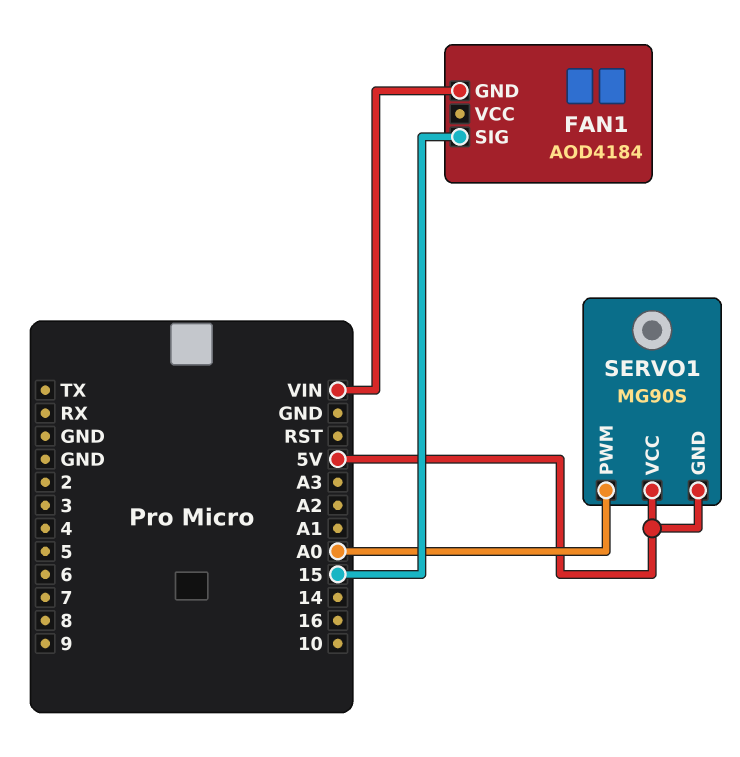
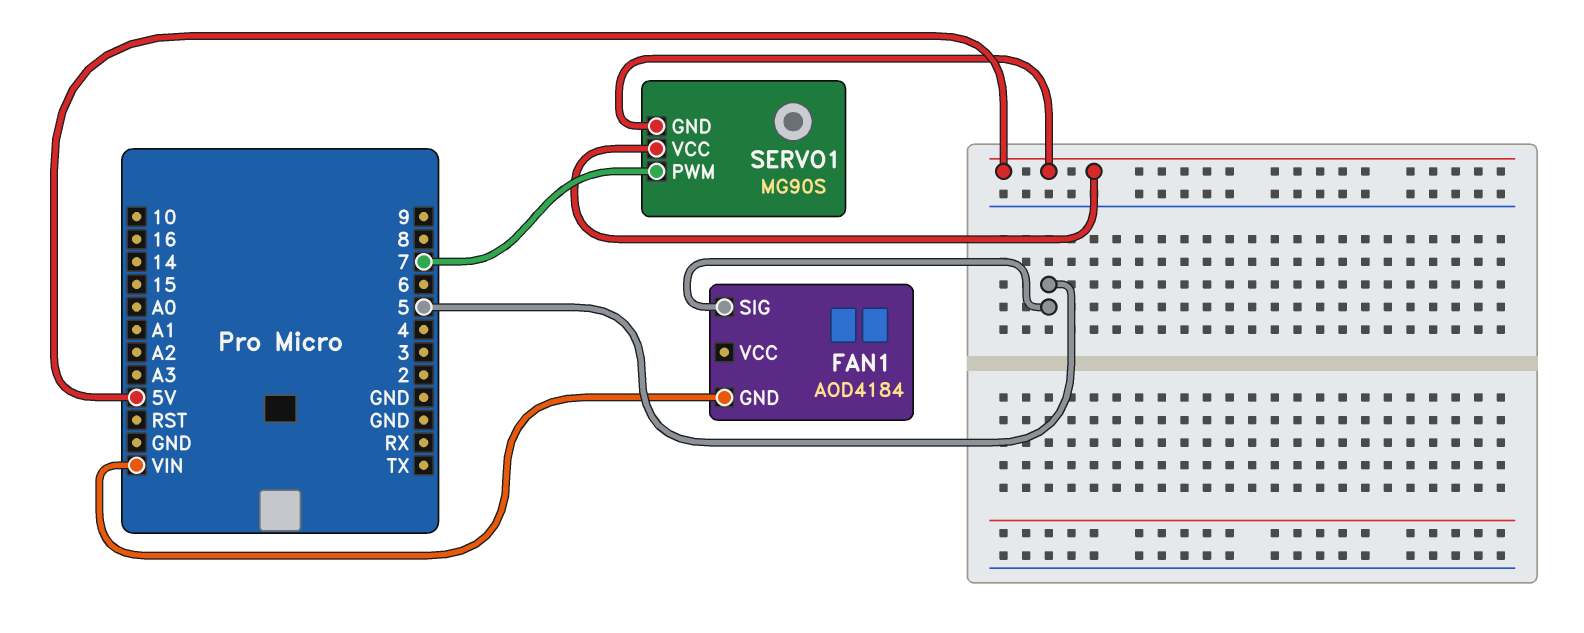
FAN1 pin SIG: 15 -> 5
SERVO1 pin PWM: A0 -> 7

